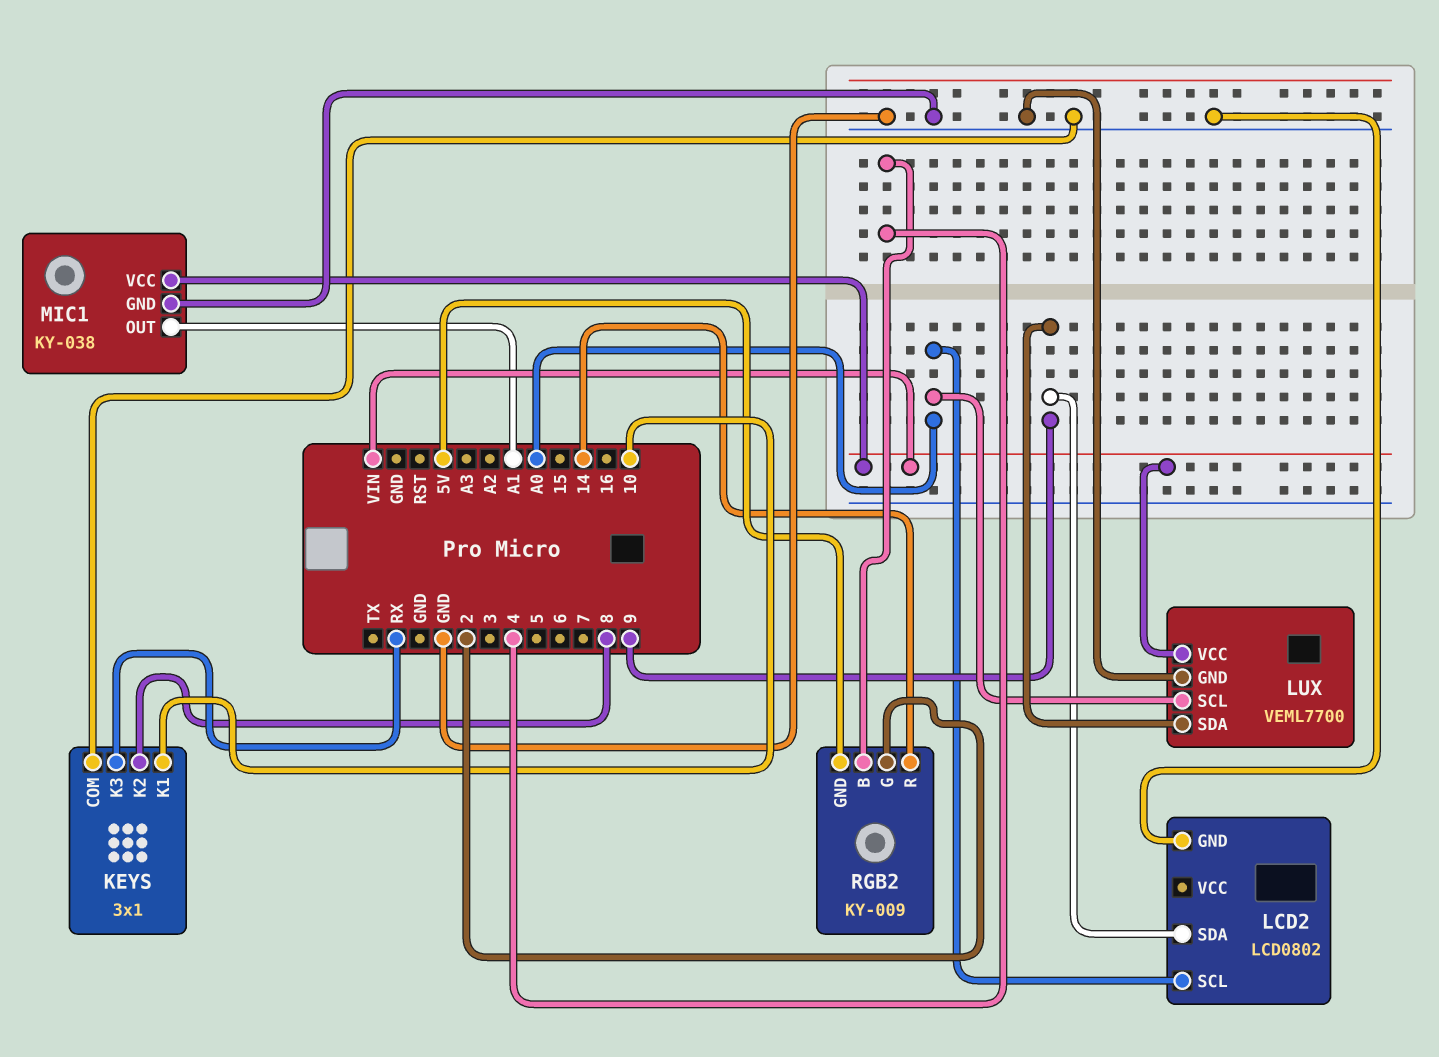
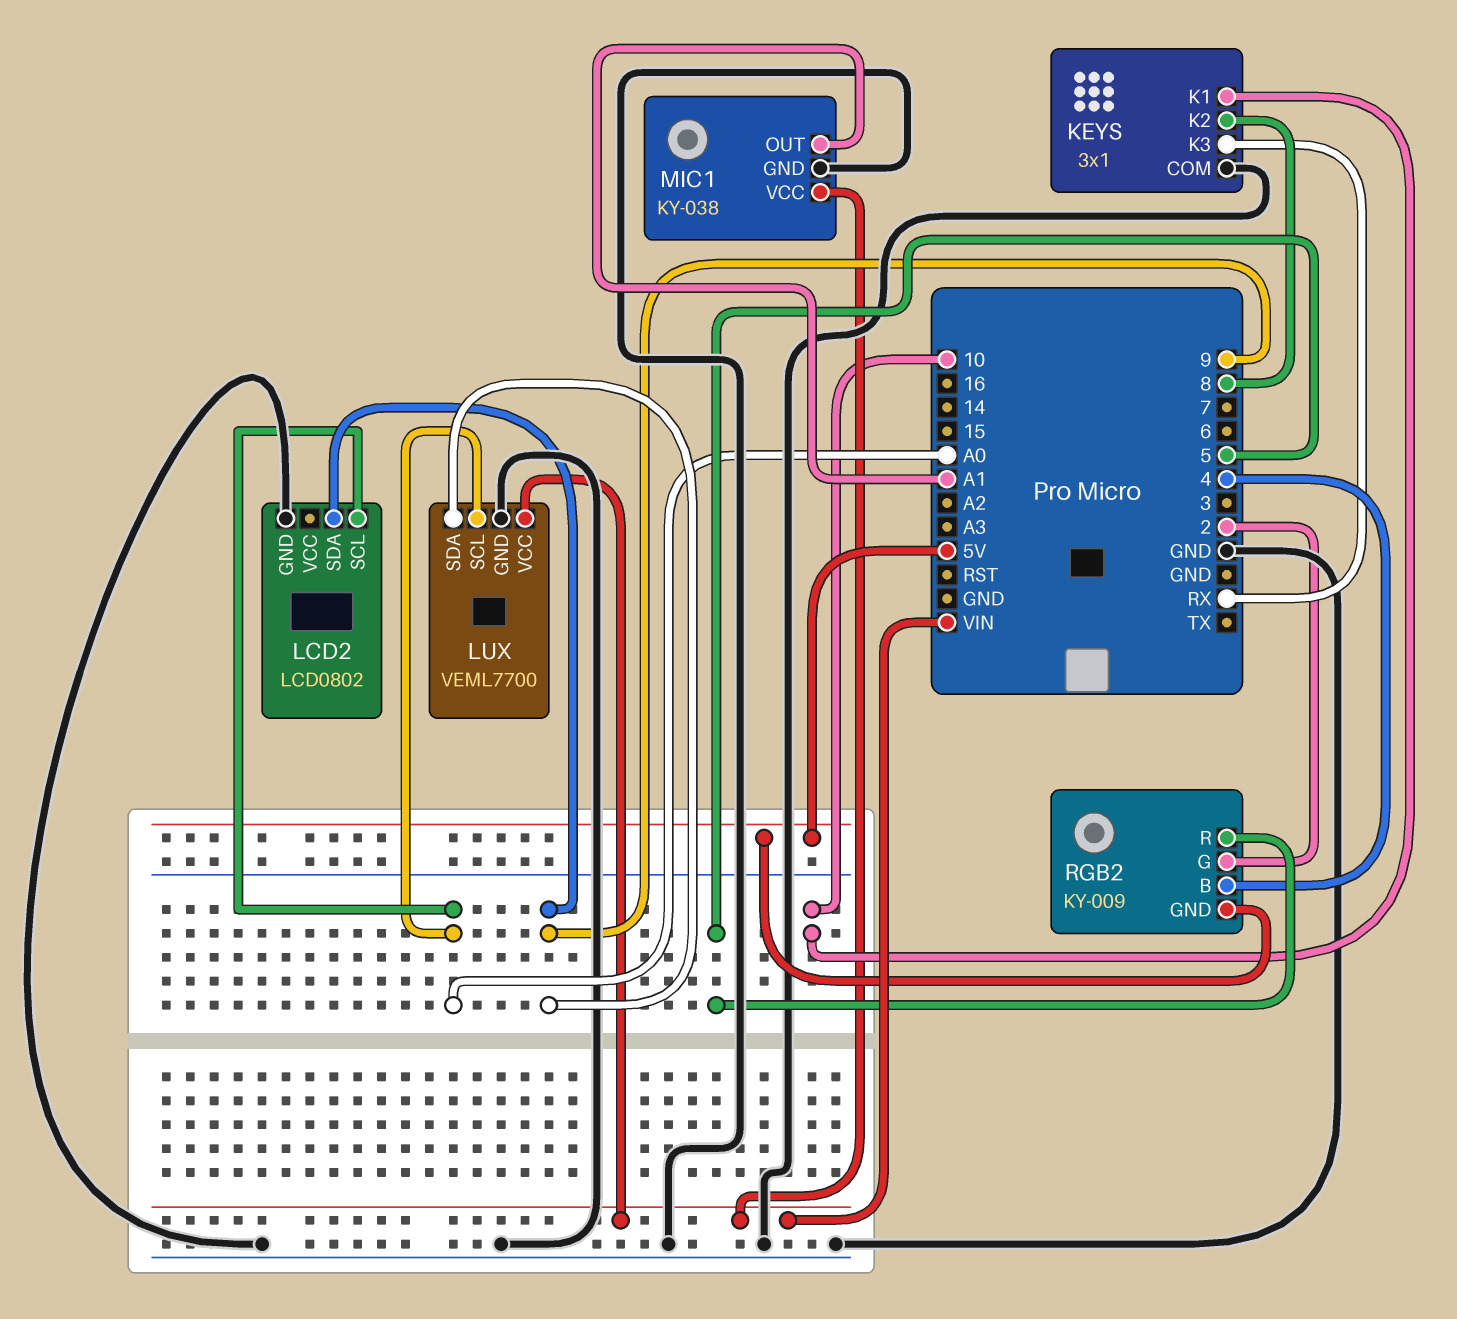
RGB2 pin R: 14 -> 5

